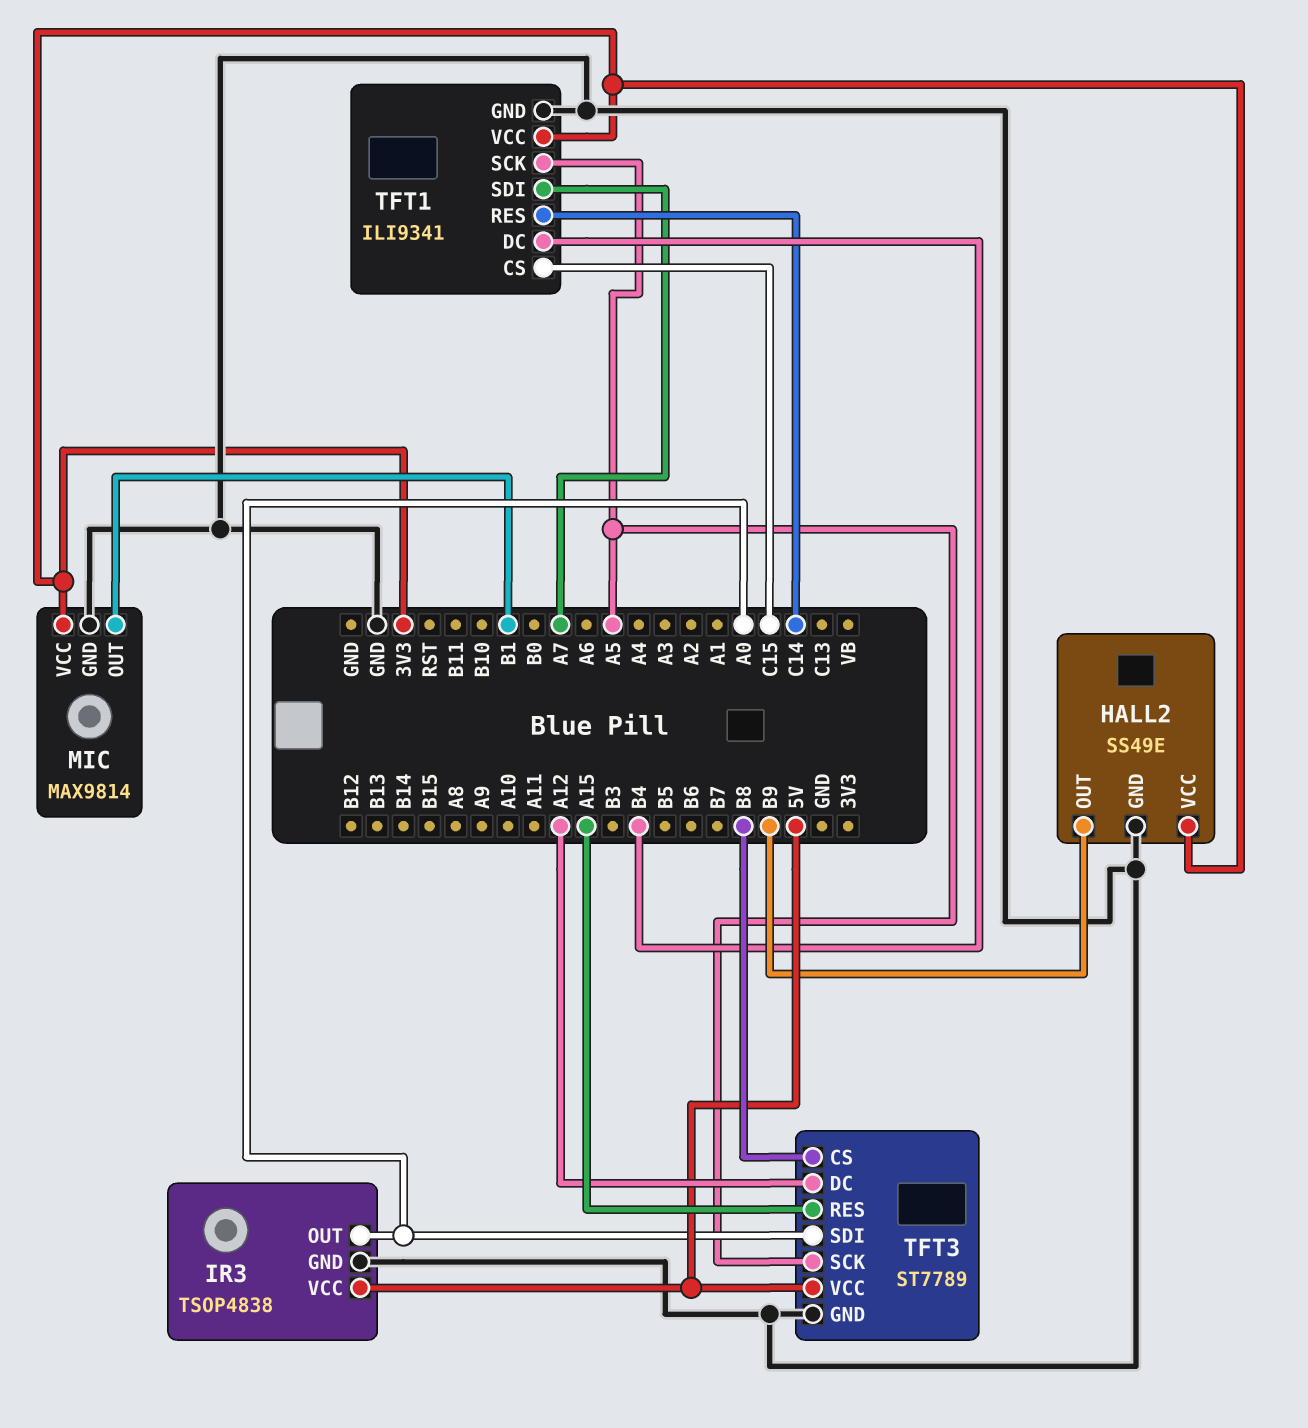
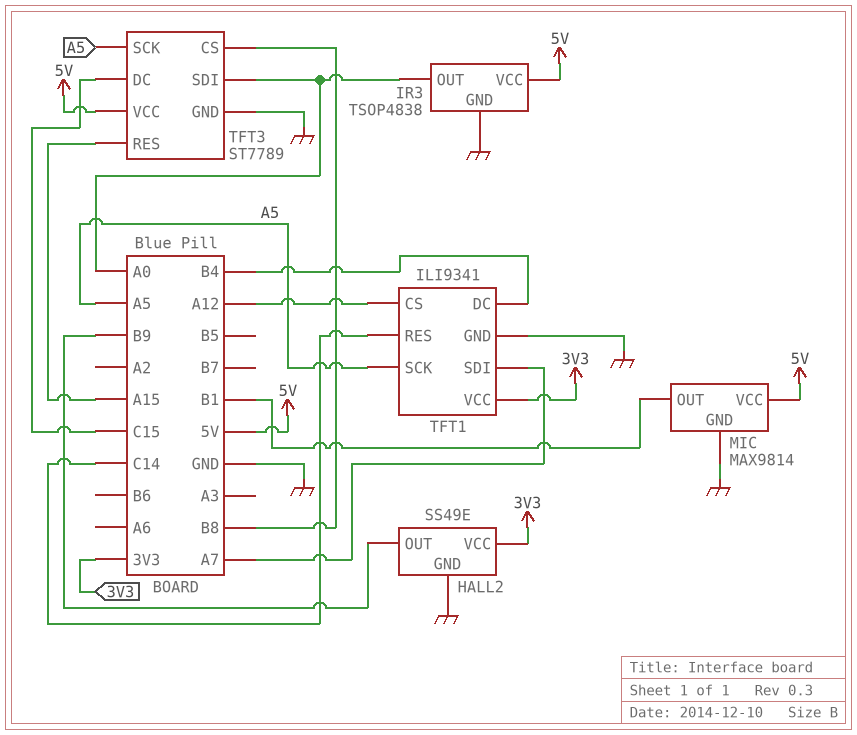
MIC pin VCC: 3V3 -> 5V
TFT1 pin CS: C15 -> A12
TFT3 pin DC: A12 -> C15

